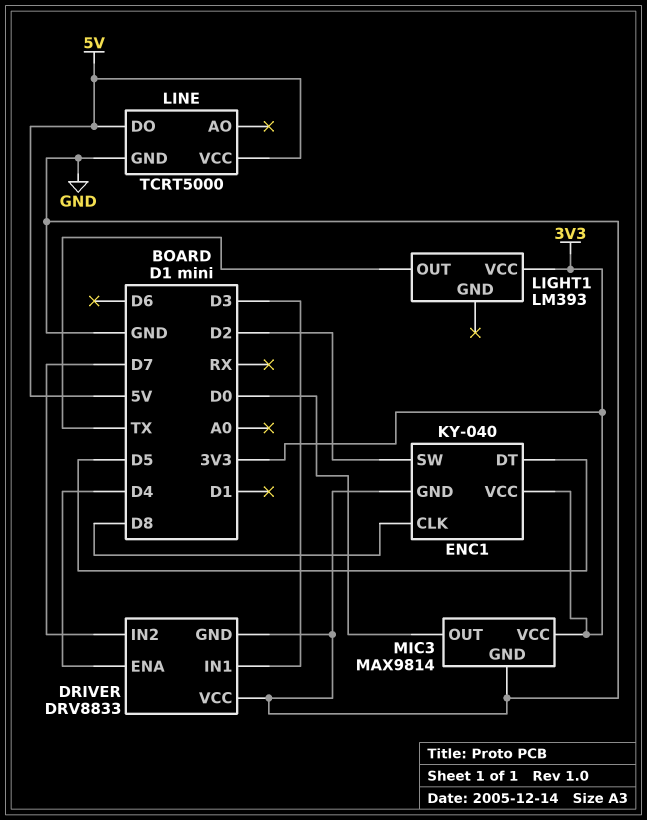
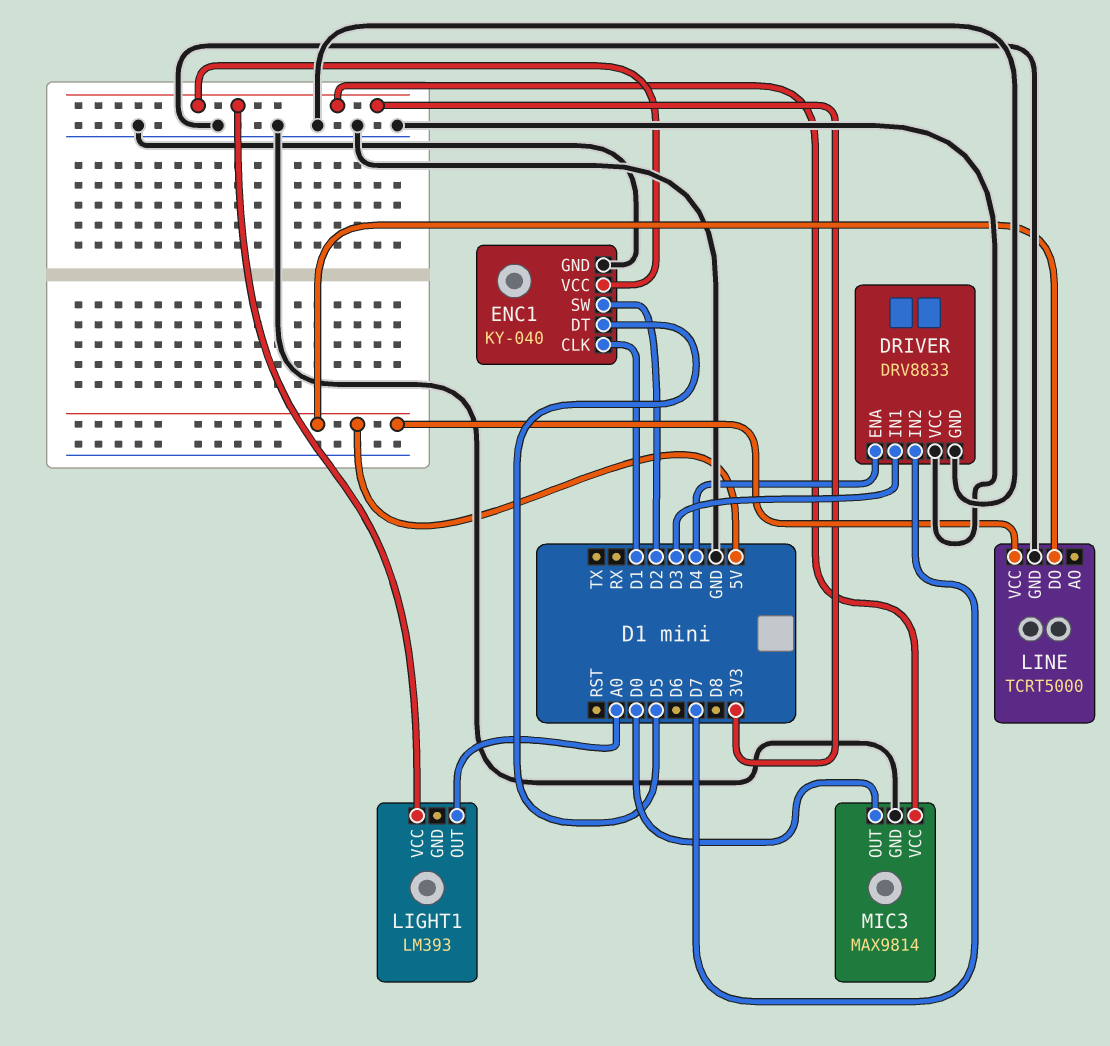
ENC1 pin CLK: D8 -> D1
LIGHT1 pin OUT: TX -> A0

